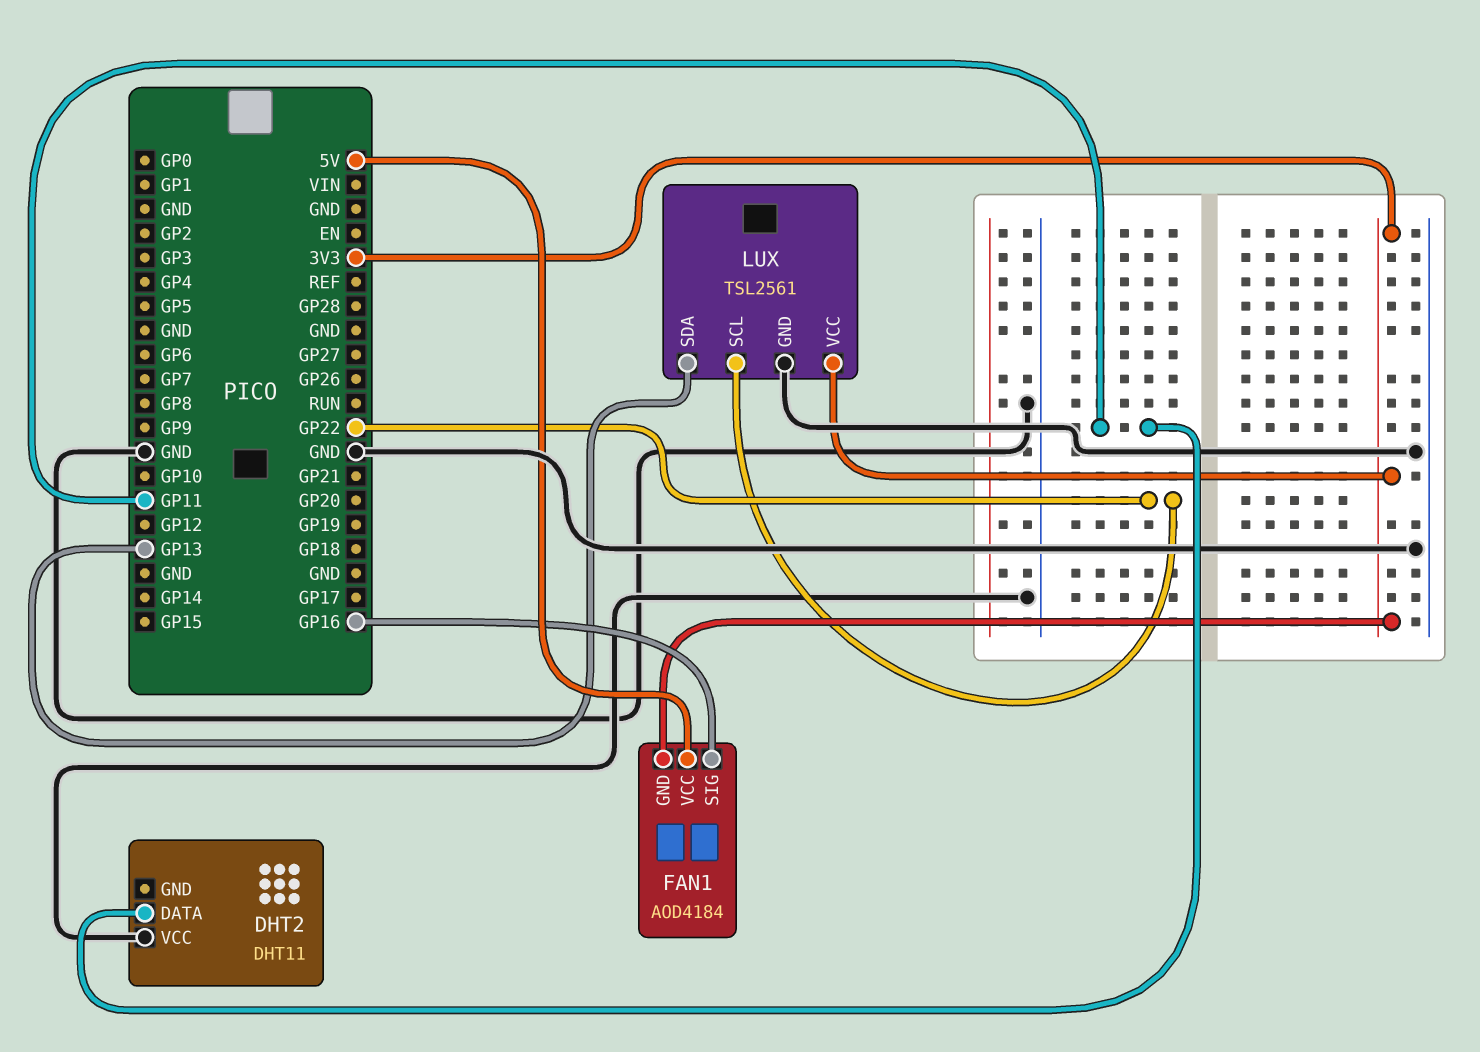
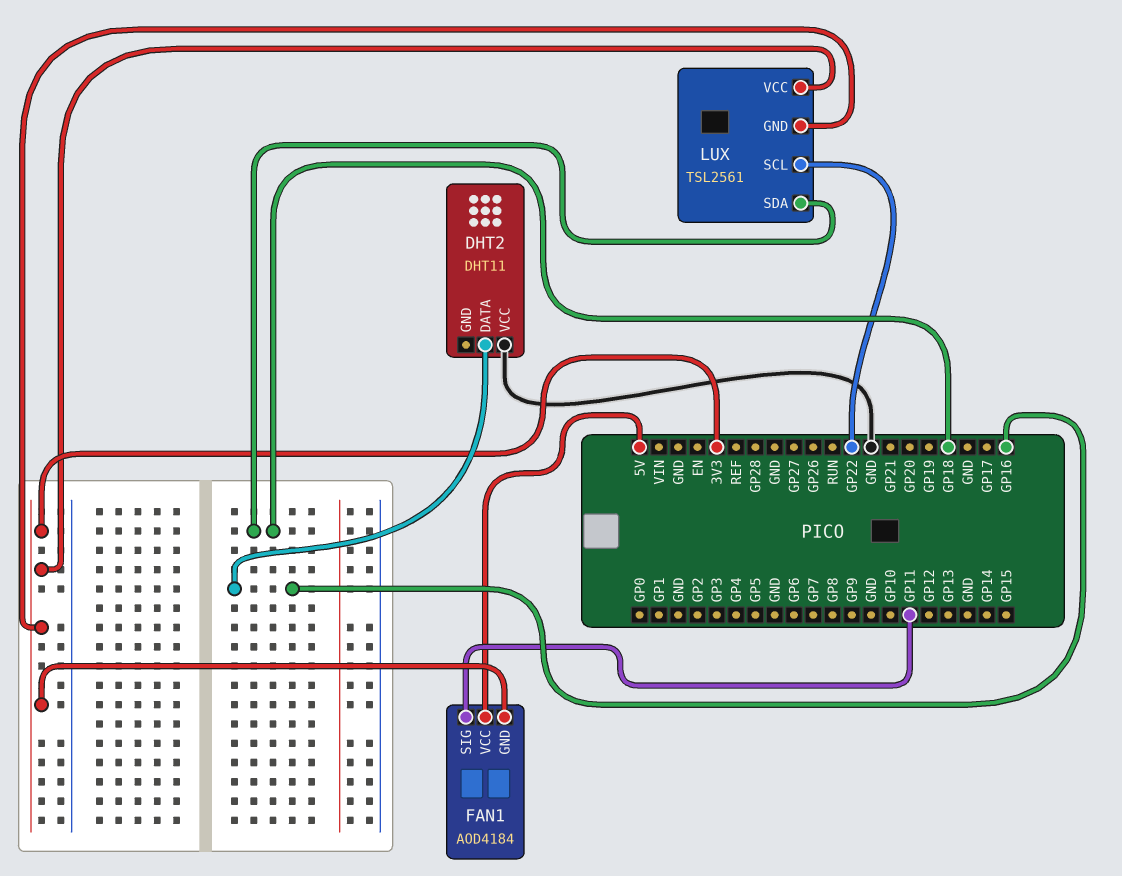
DHT2 pin DATA: GP11 -> GP16
FAN1 pin SIG: GP16 -> GP11
LUX pin GND: GND -> 3V3
LUX pin SDA: GP13 -> GP18

